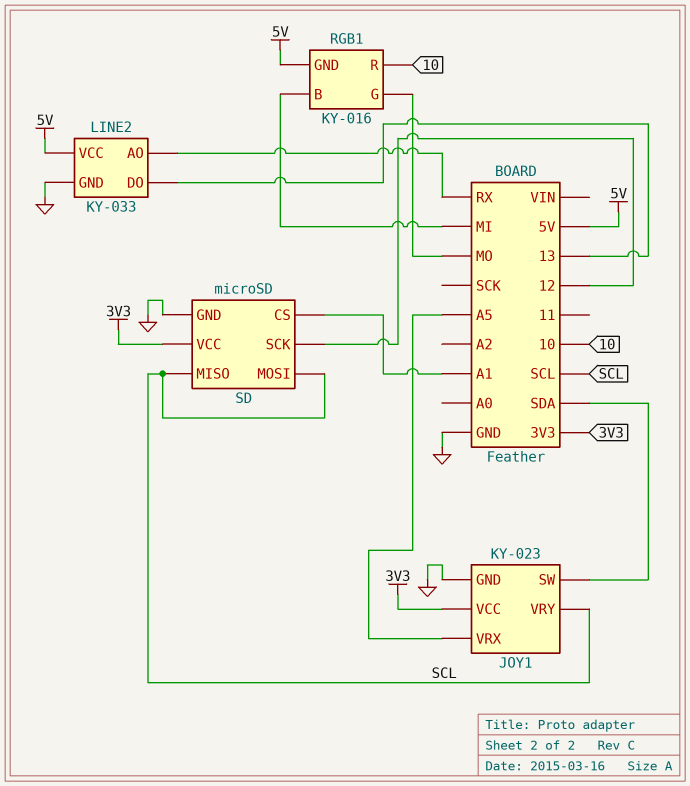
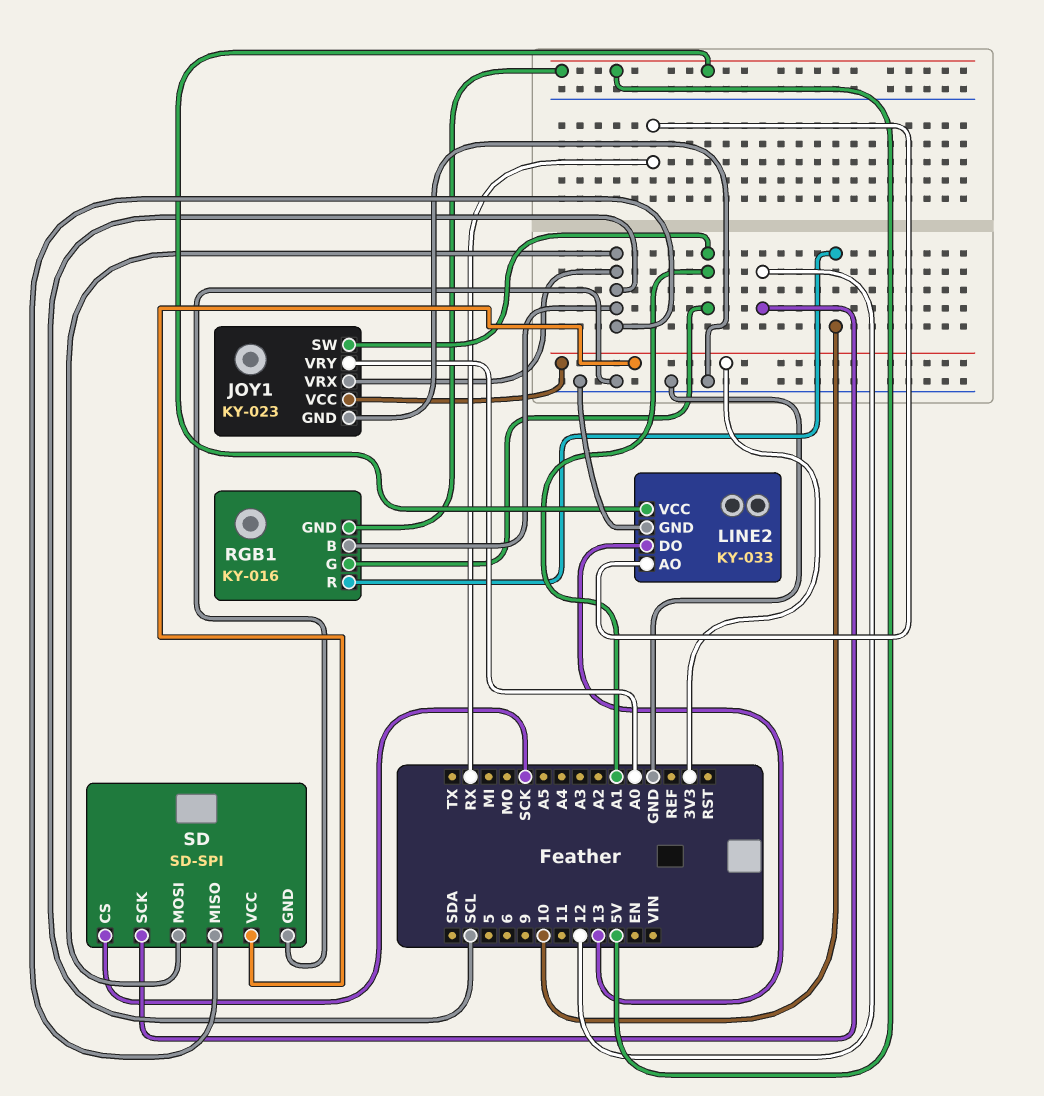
JOY1 pin SW: SDA -> A1
JOY1 pin VRX: A5 -> SCL
JOY1 pin VRY: SCL -> A0
RGB1 pin B: MI -> SCL
RGB1 pin G: MO -> A1
SD: microSD -> SD-SPI
SD pin CS: A1 -> SCK

